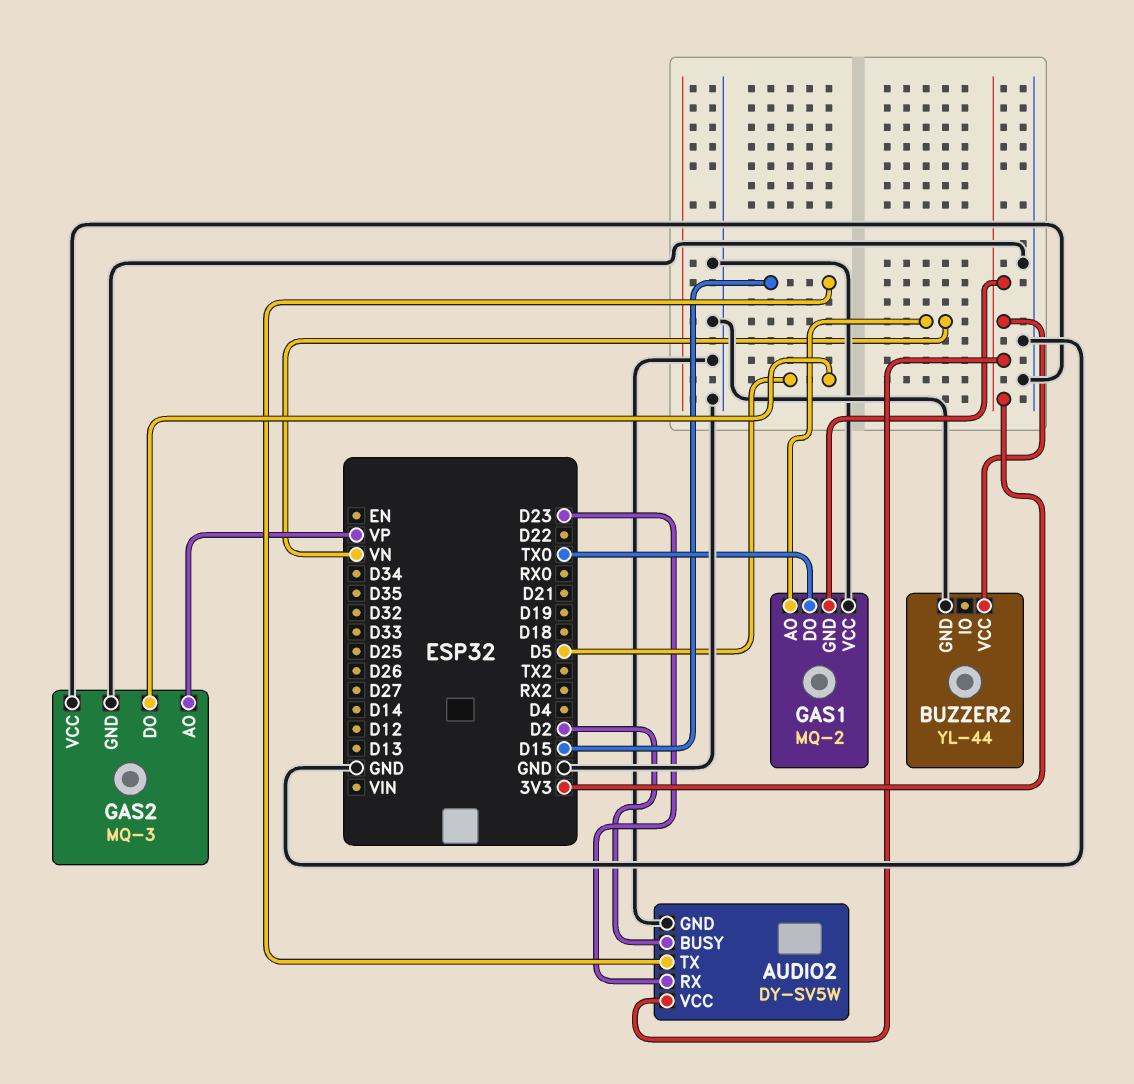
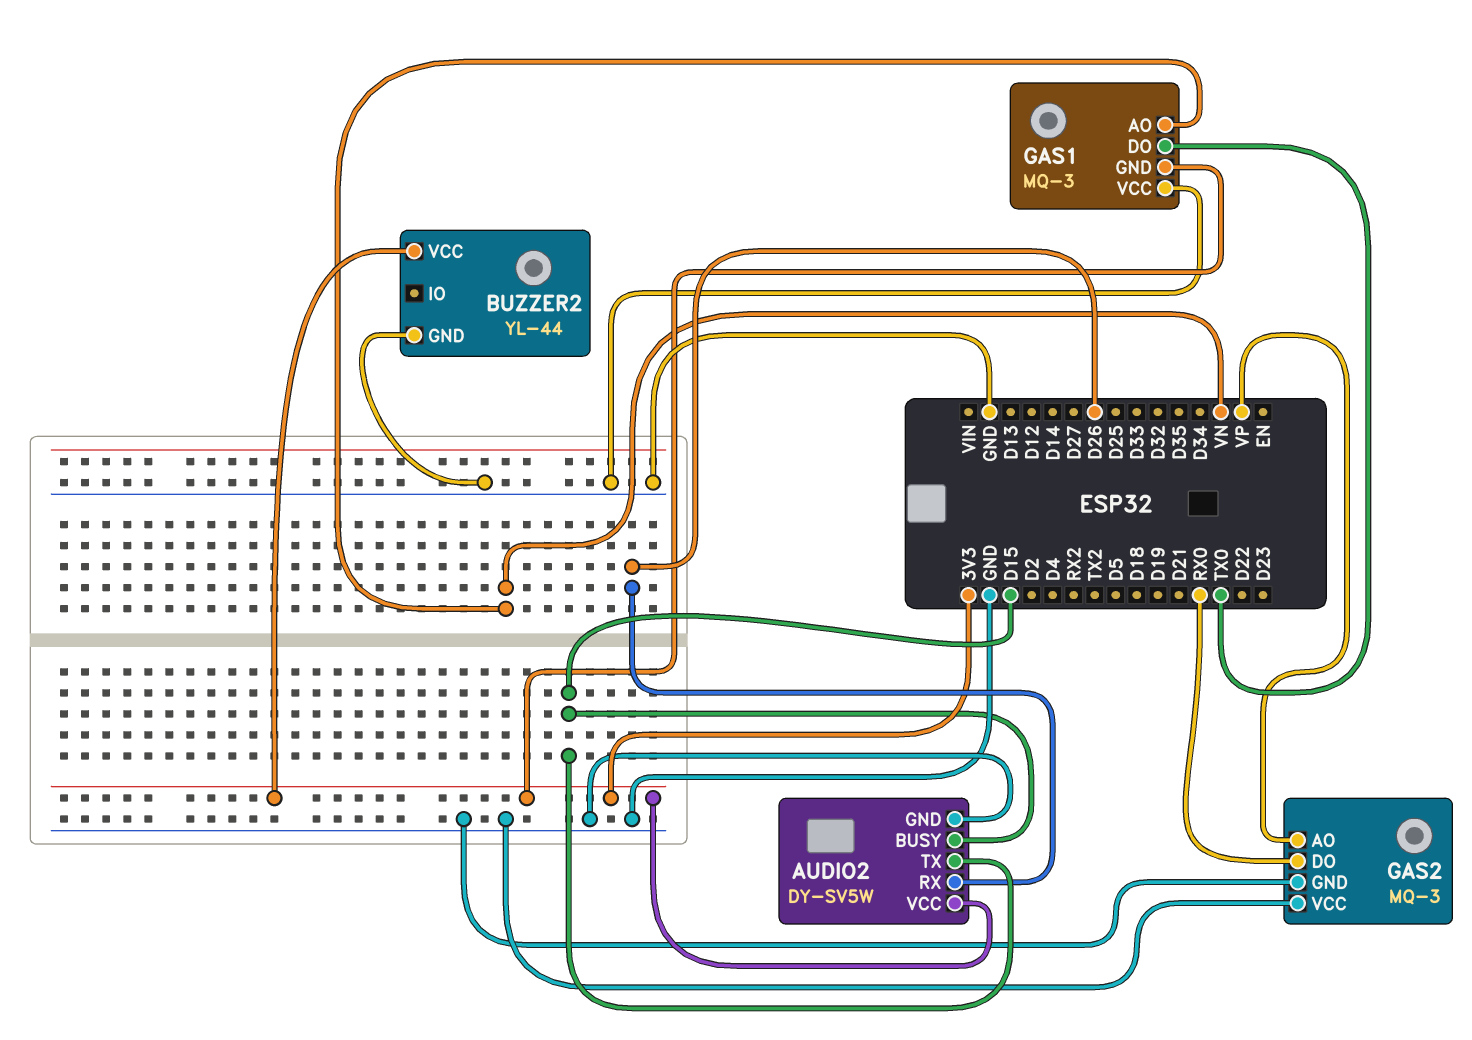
AUDIO2 pin BUSY: D2 -> D15
AUDIO2 pin RX: D23 -> D26
GAS1: MQ-2 -> MQ-3
GAS2 pin DO: D5 -> RX0

